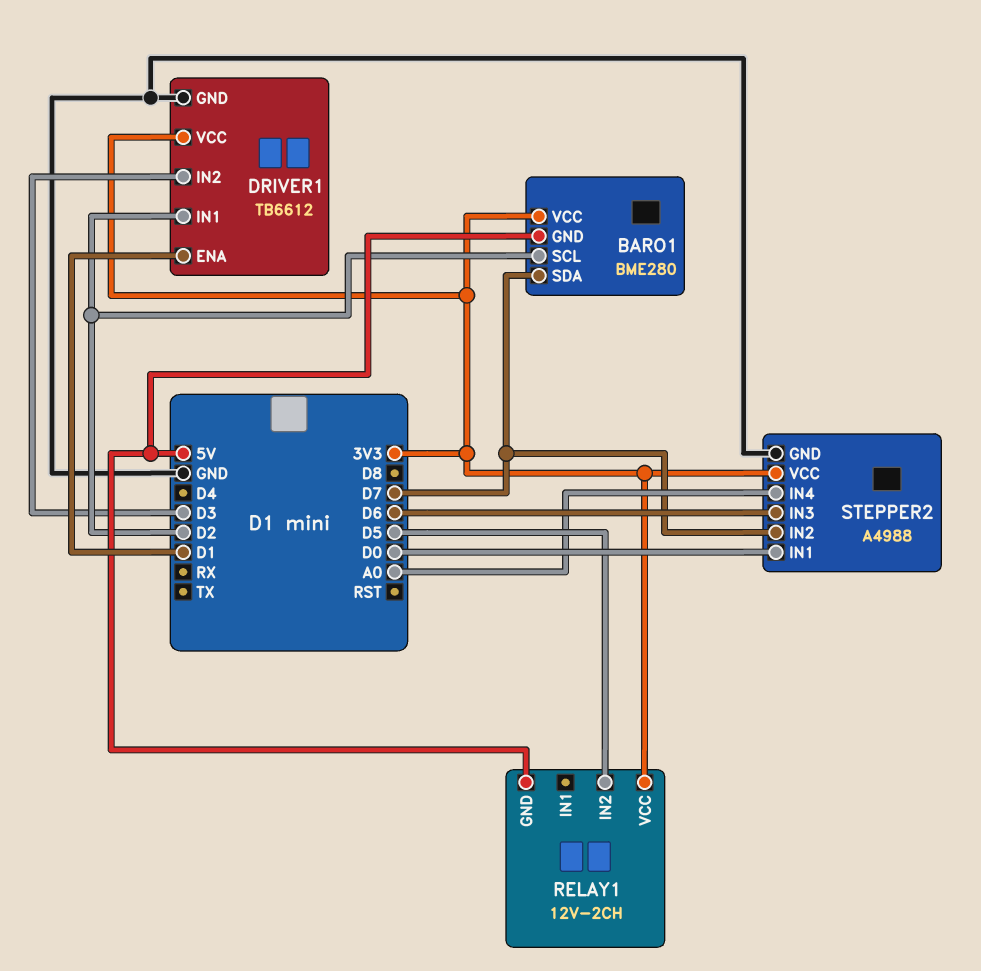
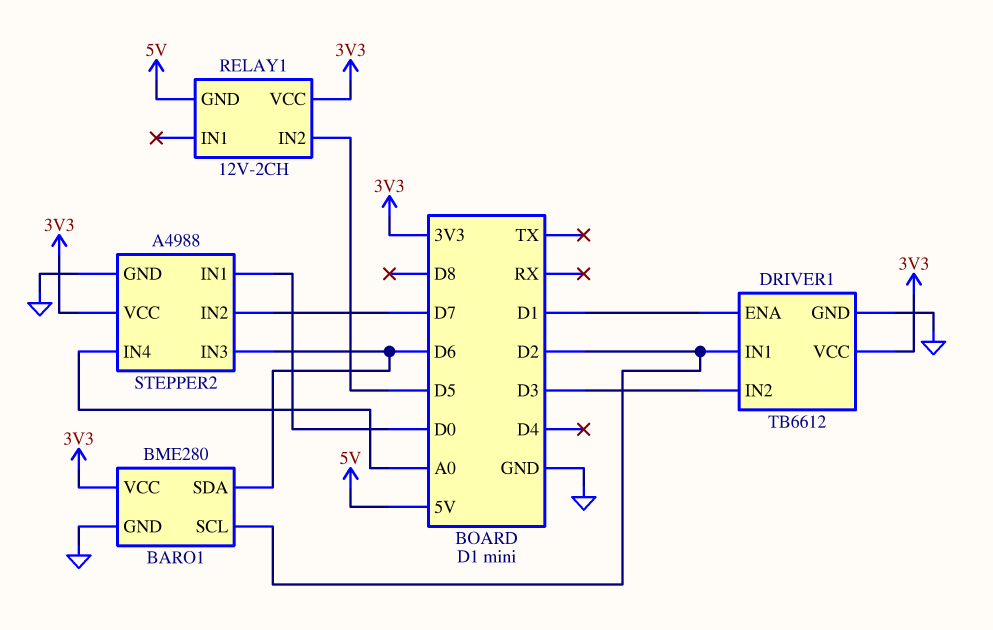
BARO1 pin GND: 5V -> GND
BARO1 pin SDA: D7 -> D6

